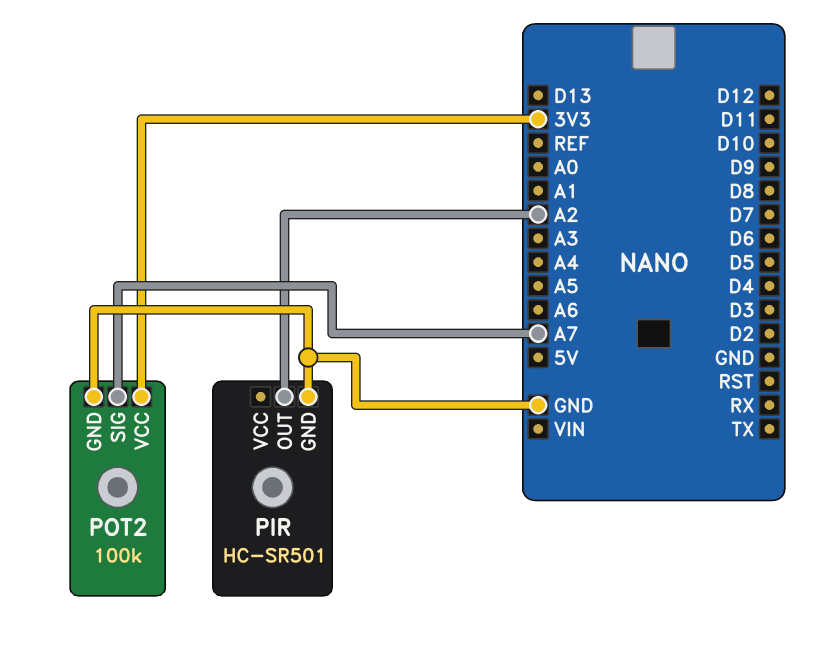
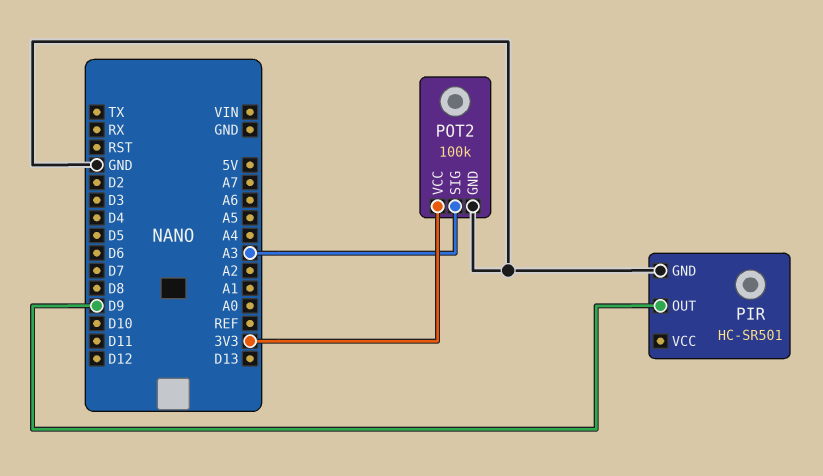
PIR pin OUT: A2 -> D9
POT2 pin SIG: A7 -> A3

